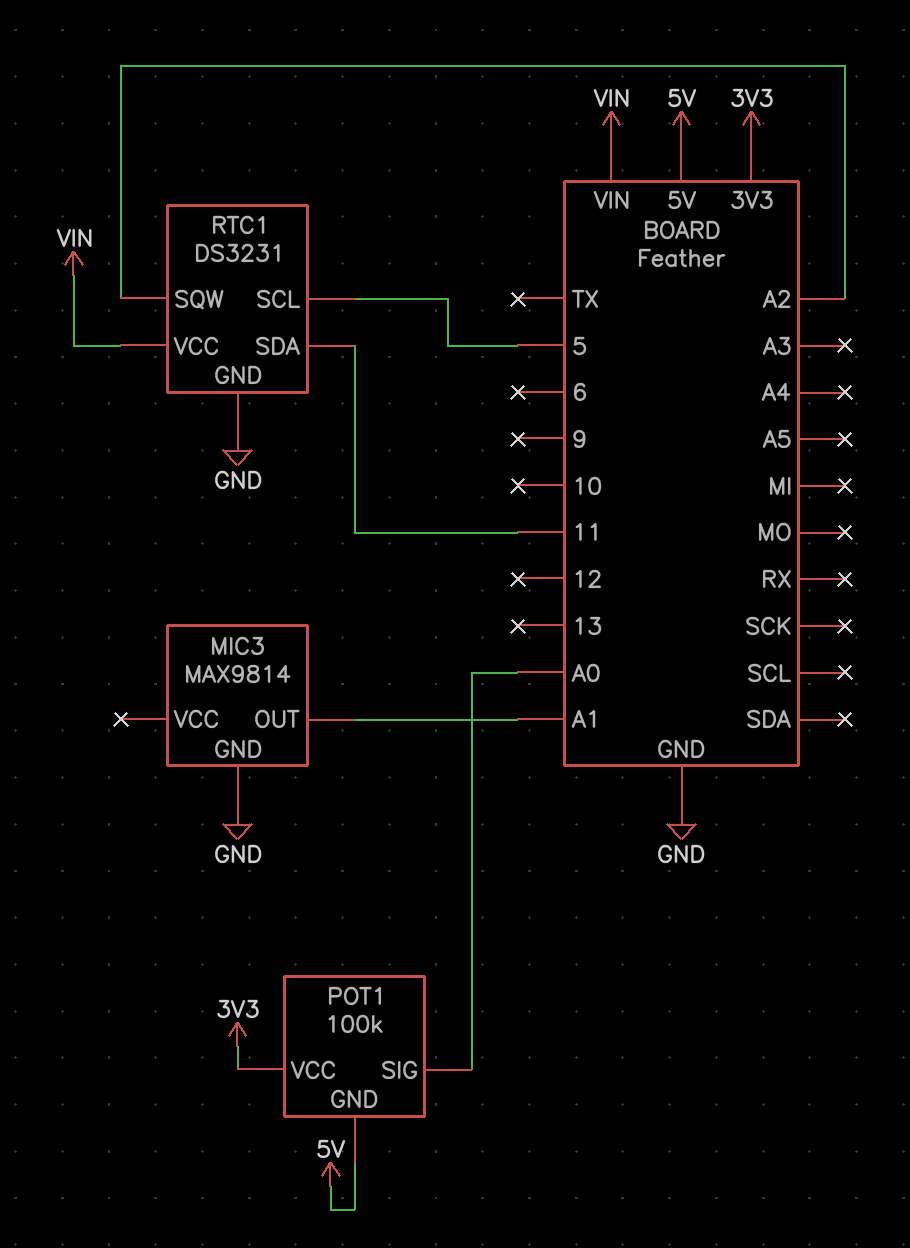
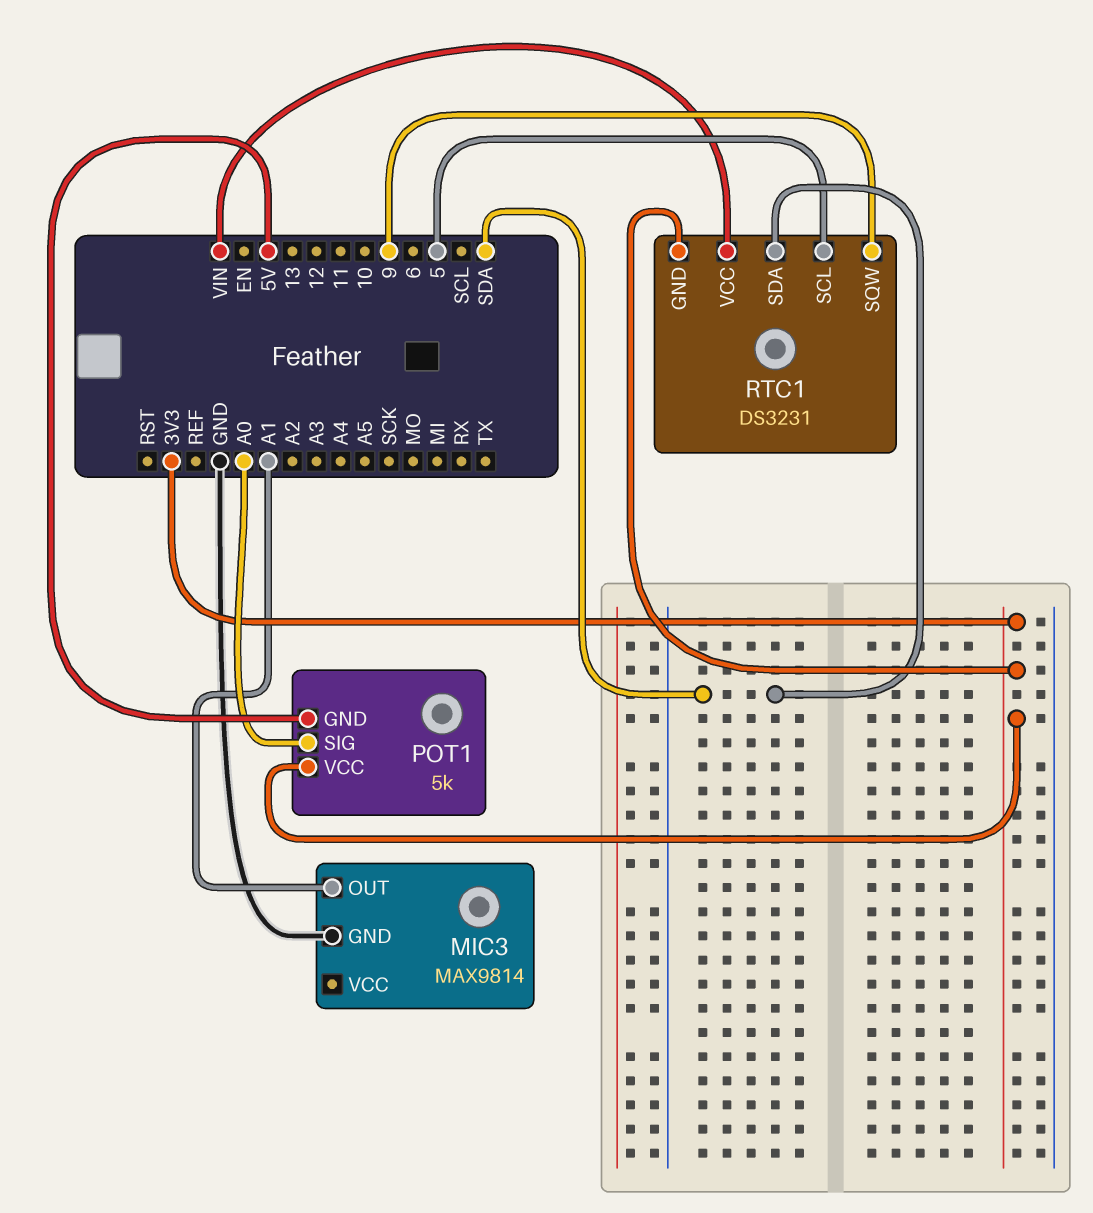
POT1: 100k -> 5k
RTC1 pin GND: GND -> 3V3
RTC1 pin SDA: 11 -> SDA
RTC1 pin SQW: A2 -> 9

